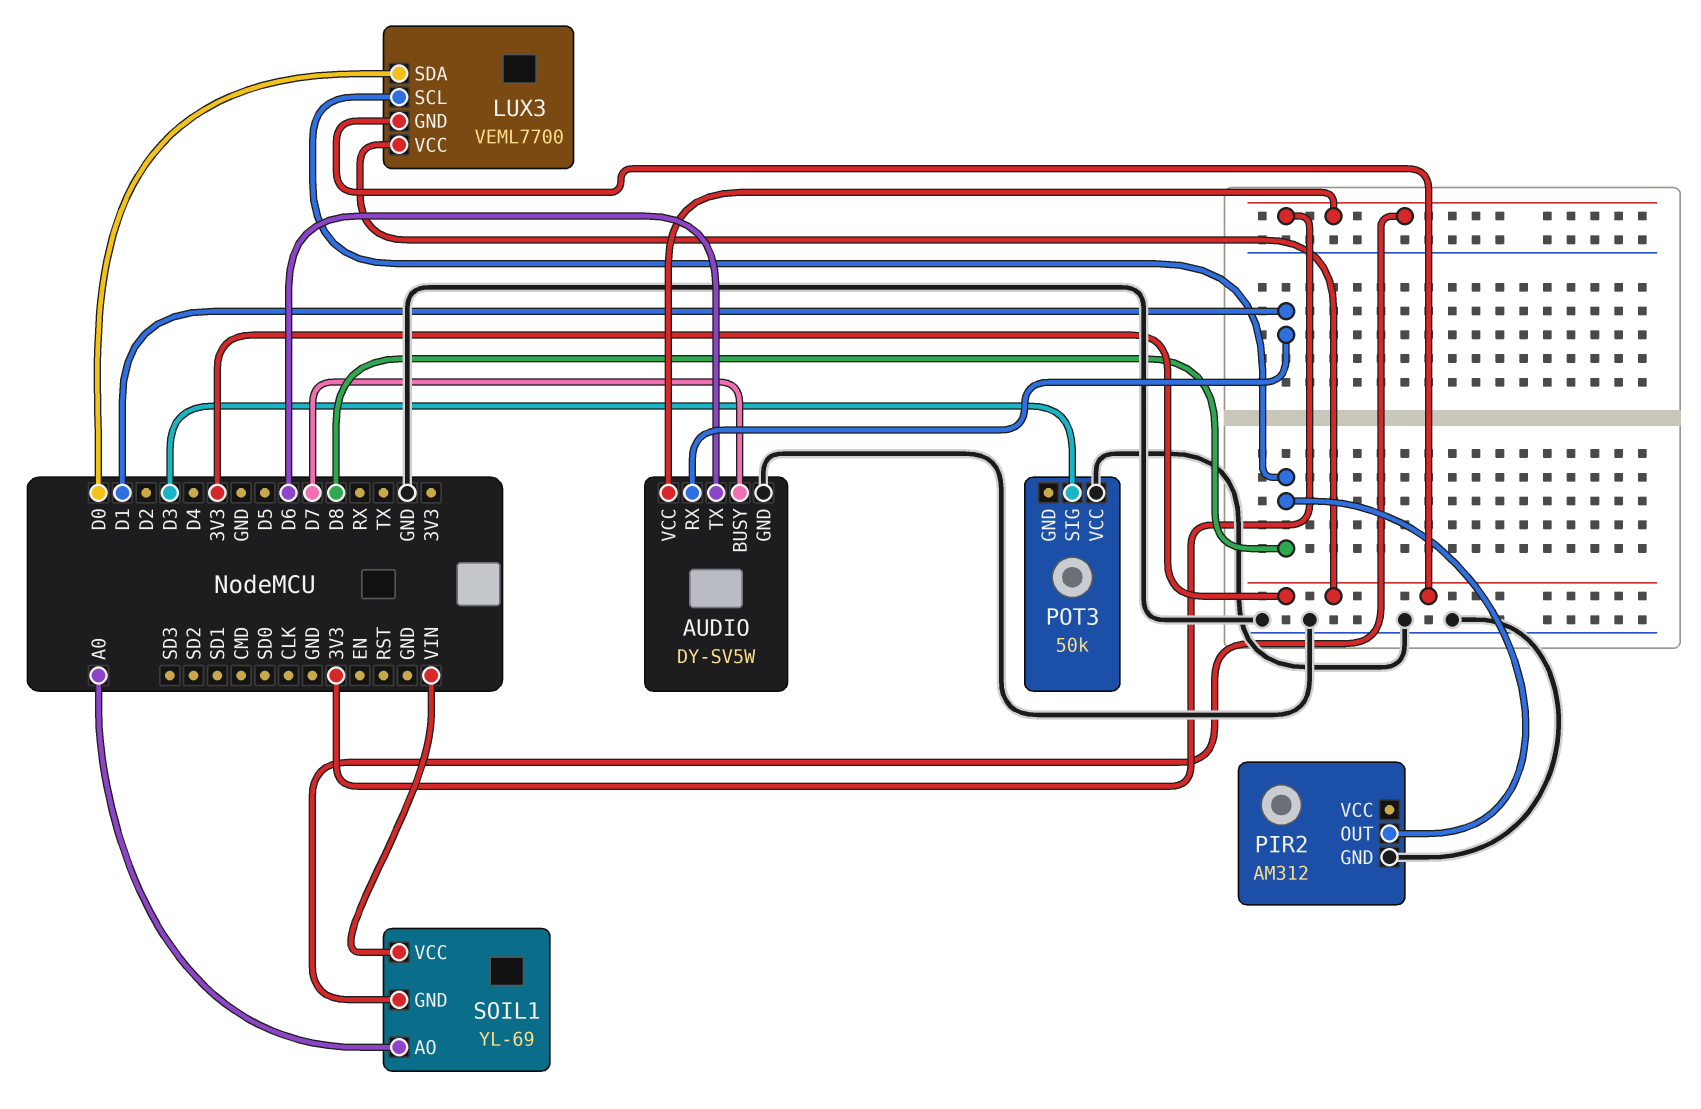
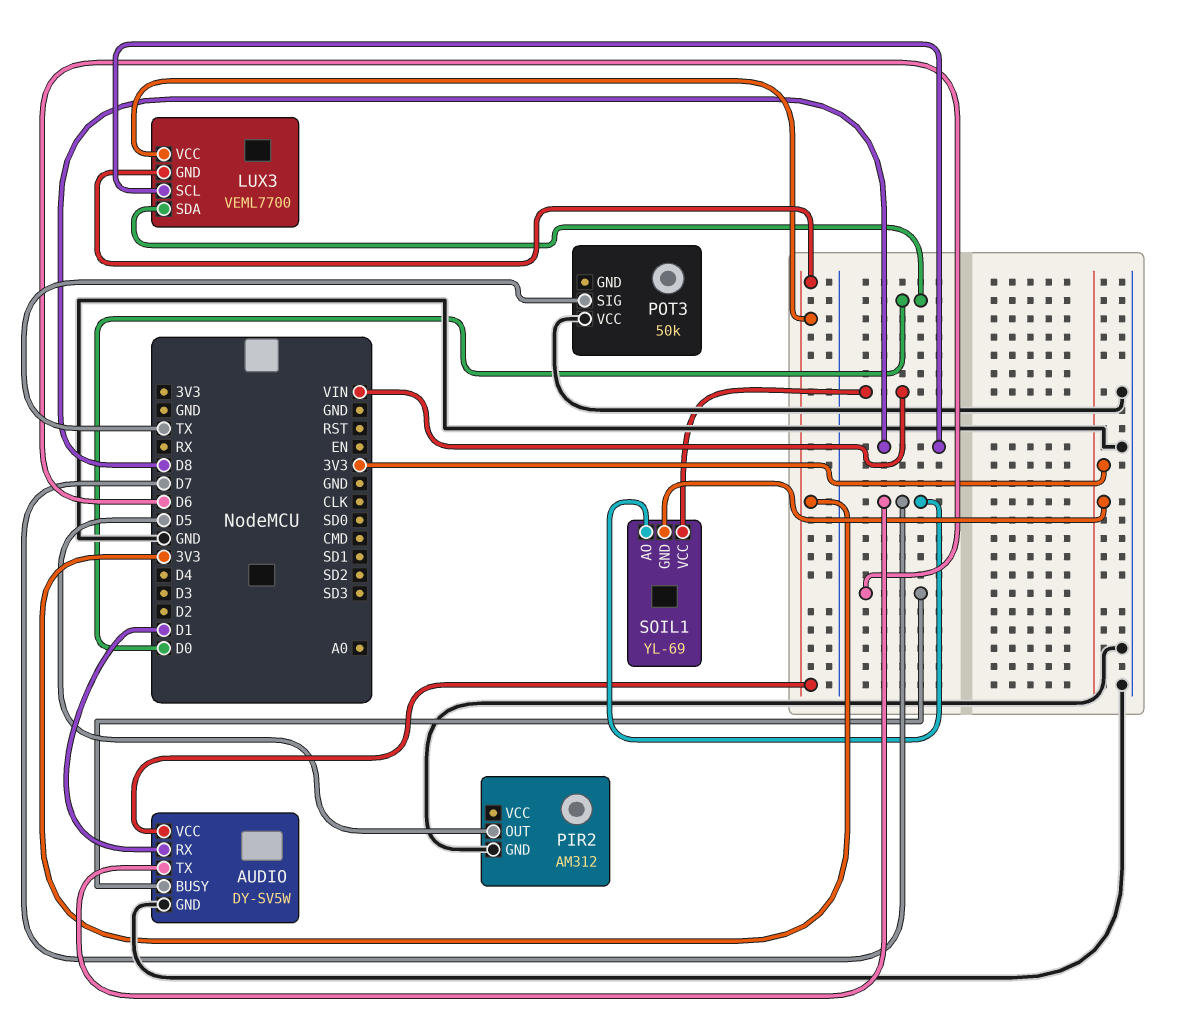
AUDIO pin BUSY: D7 -> D6
AUDIO pin TX: D6 -> D7
PIR2 pin OUT: D8 -> D5
POT3 pin SIG: D3 -> TX
SOIL1 pin AO: A0 -> D7

